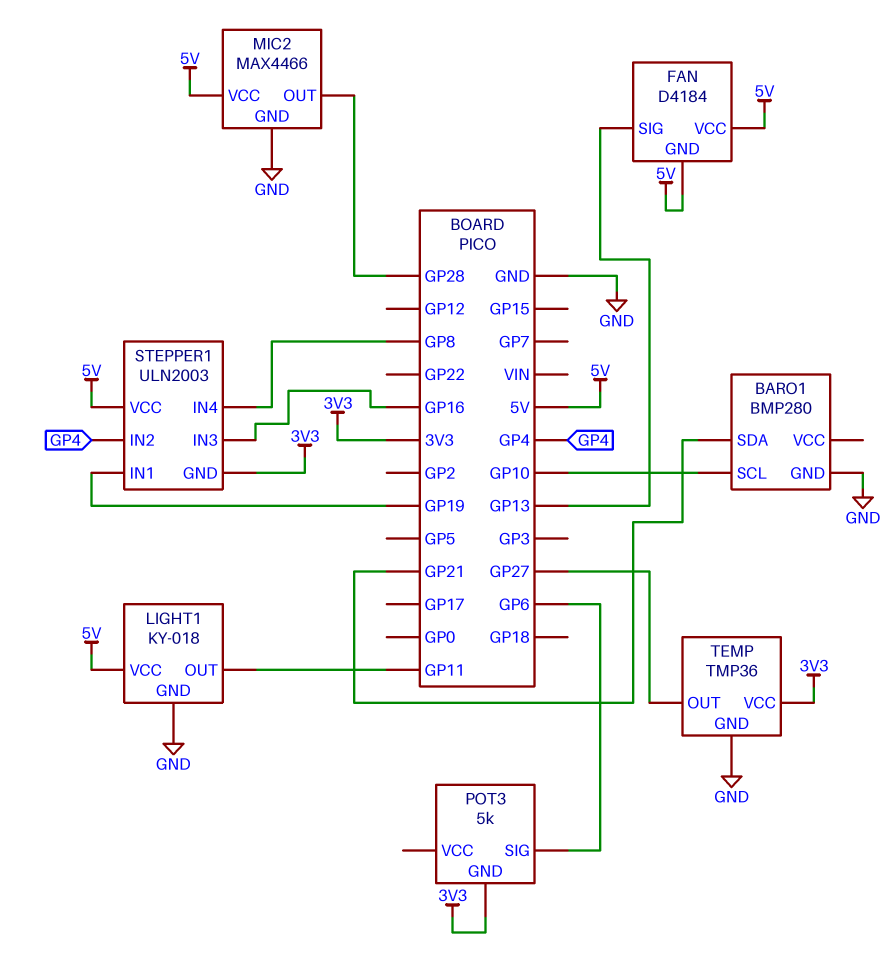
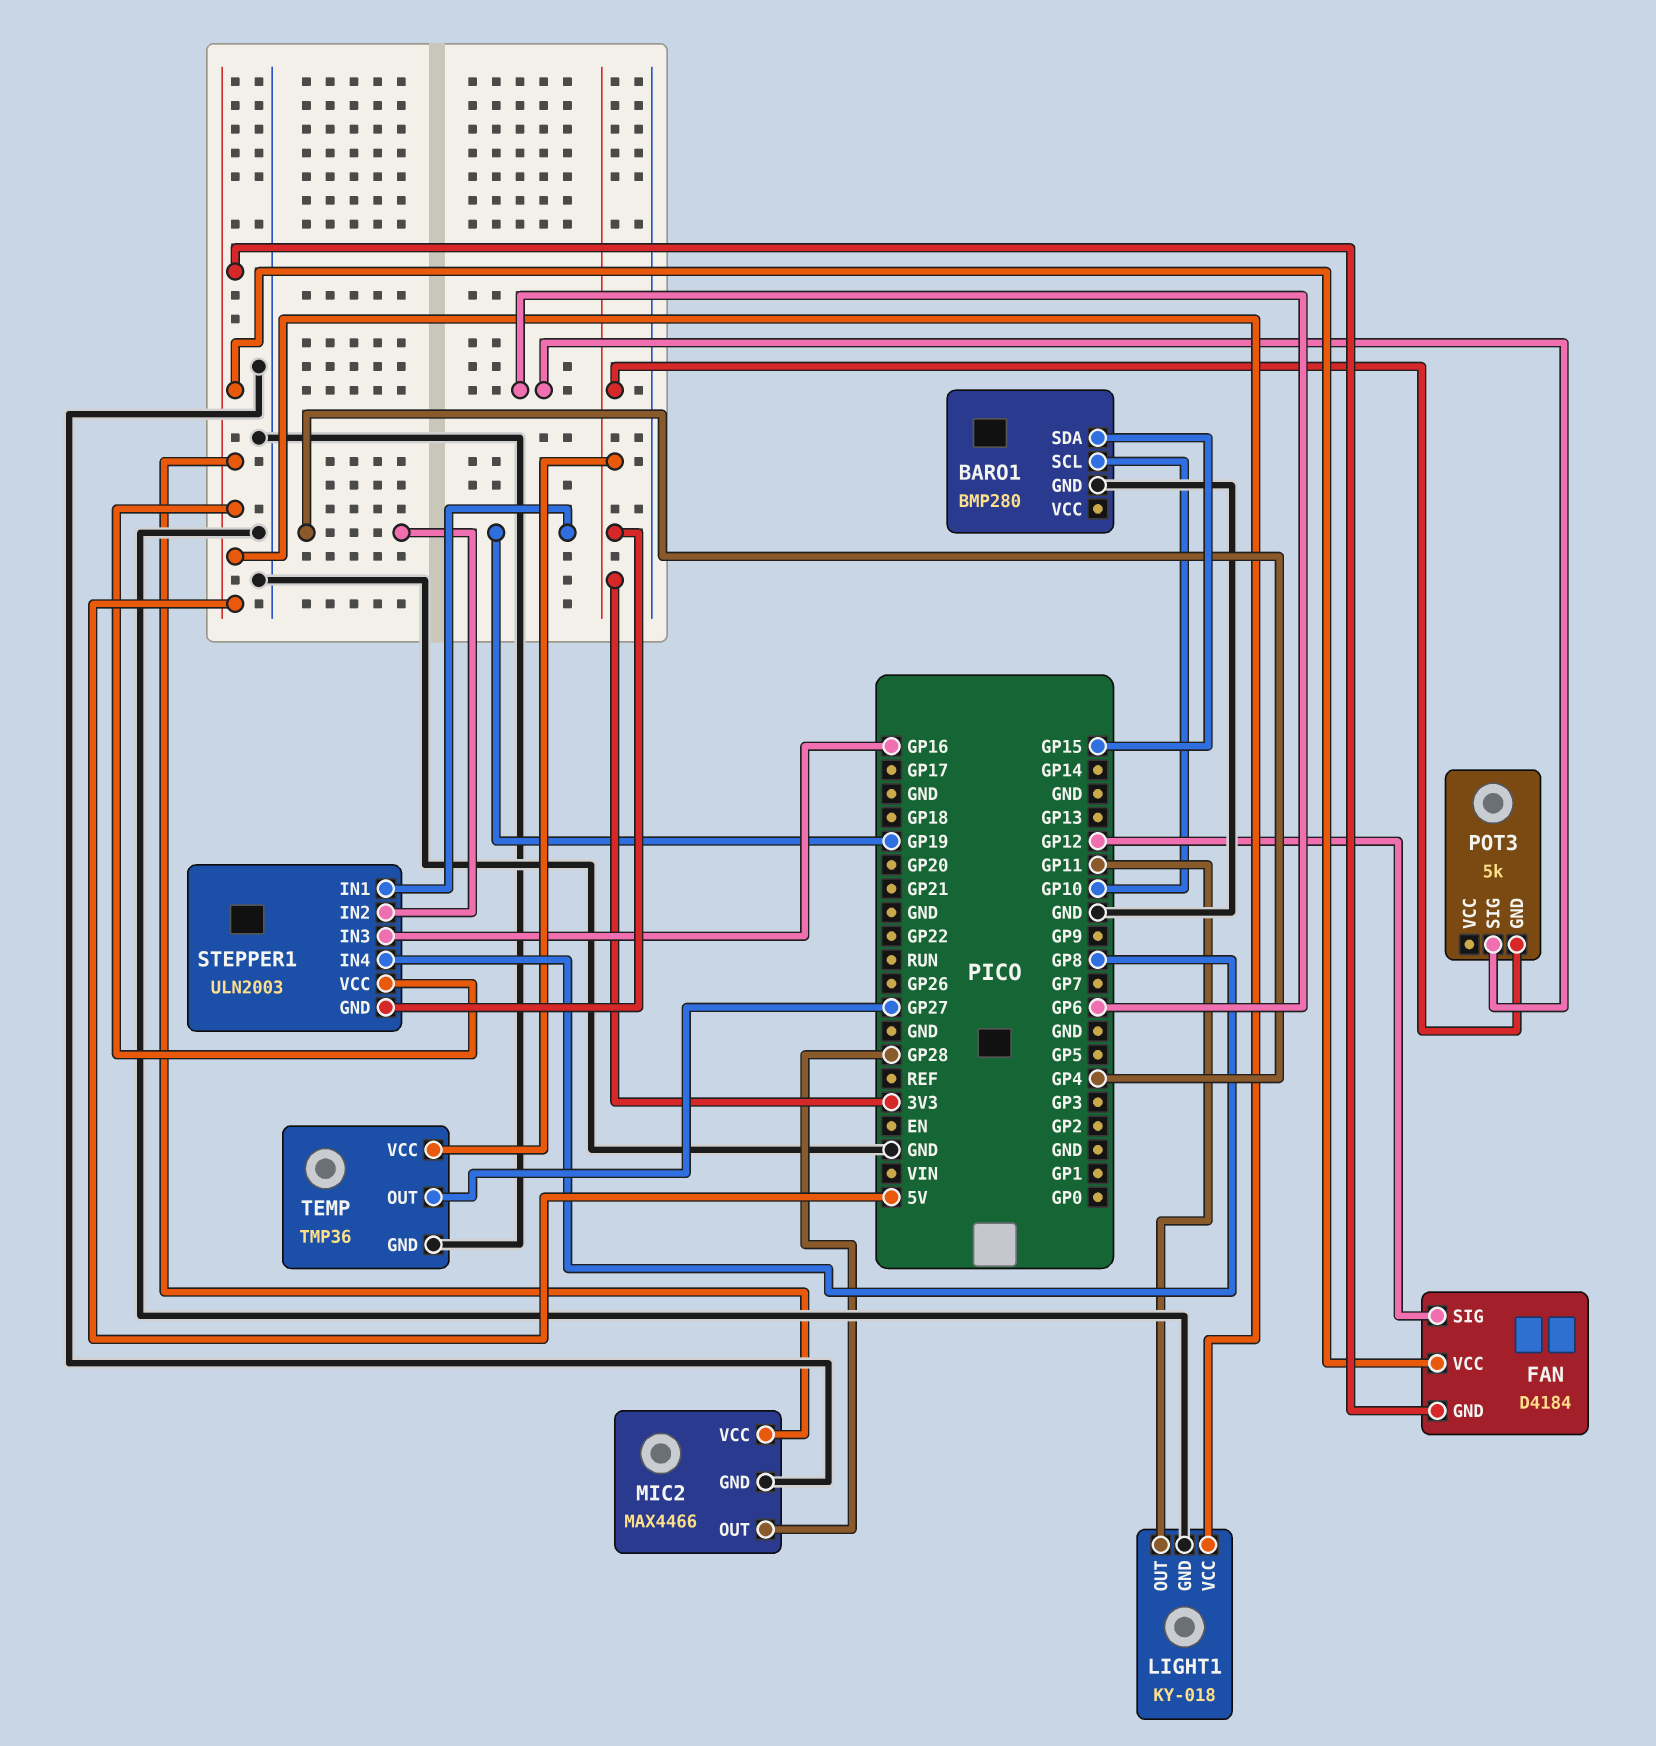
BARO1 pin SDA: GP21 -> GP15
FAN pin SIG: GP13 -> GP12

